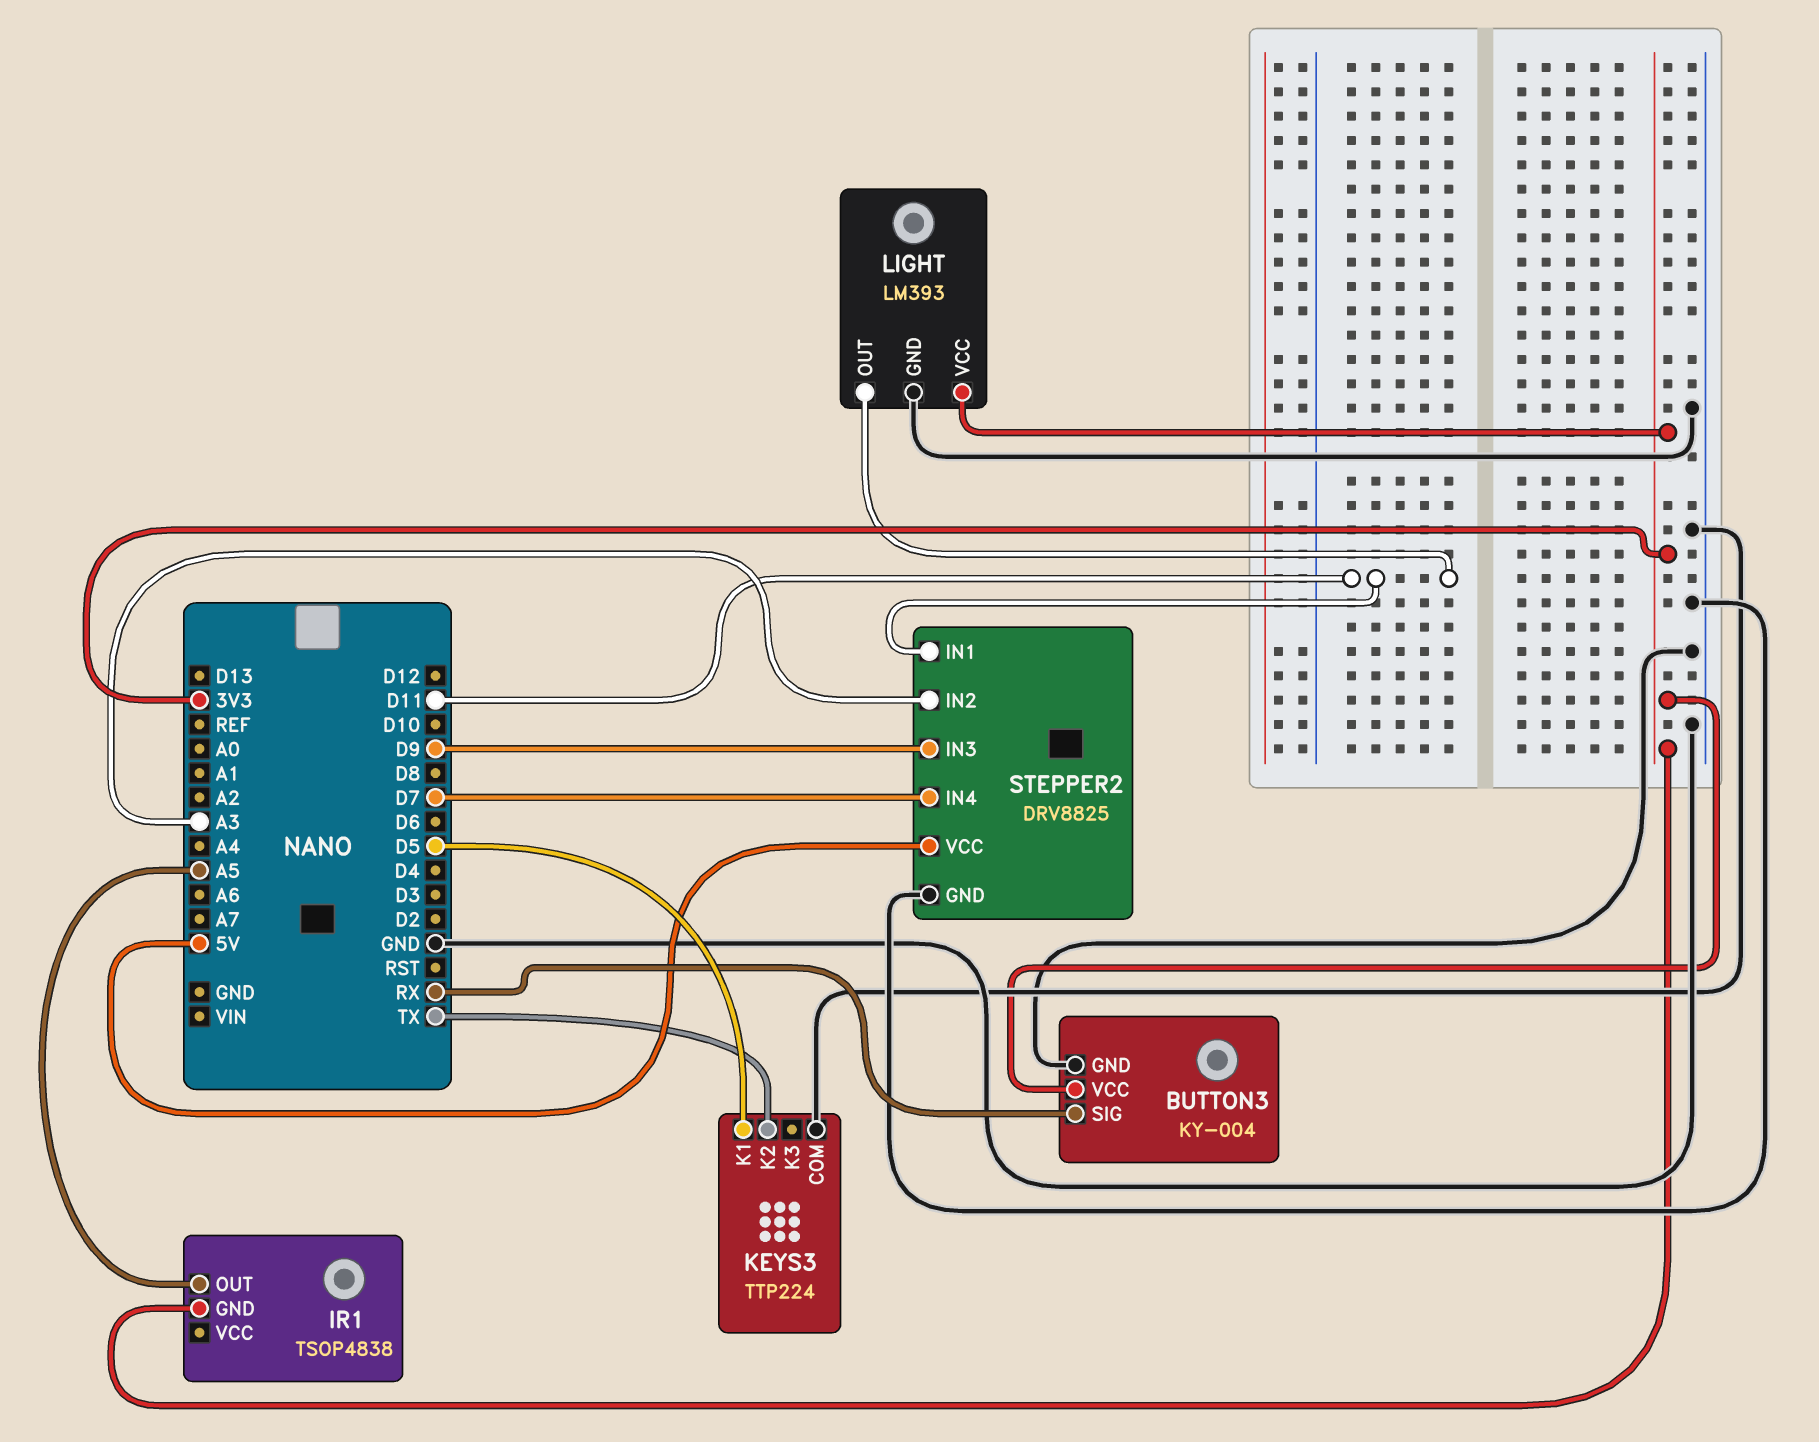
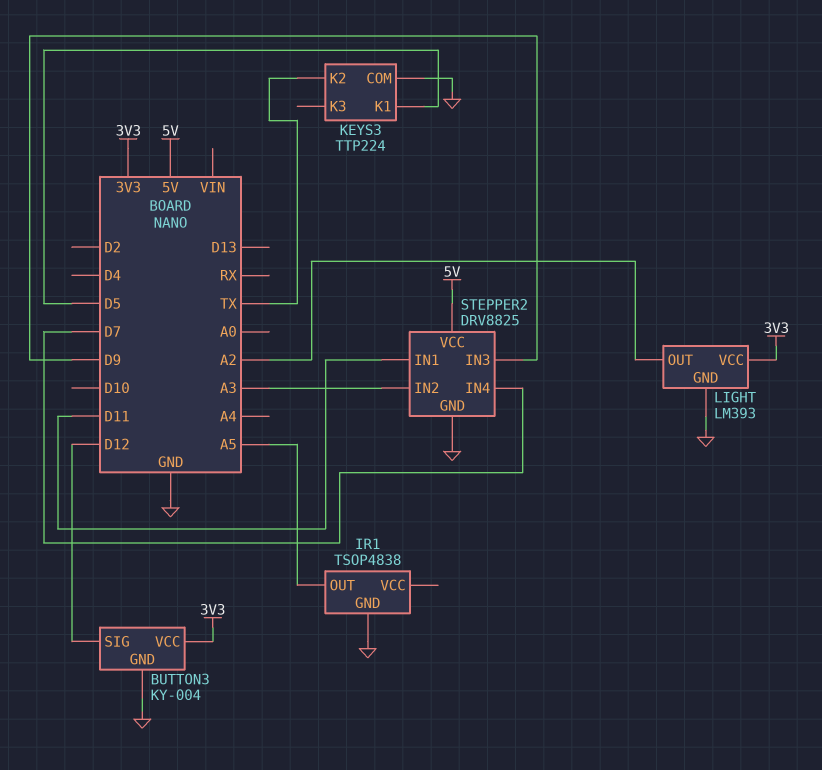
BUTTON3 pin SIG: RX -> D12
IR1 pin GND: 3V3 -> GND
LIGHT pin OUT: D11 -> A2

